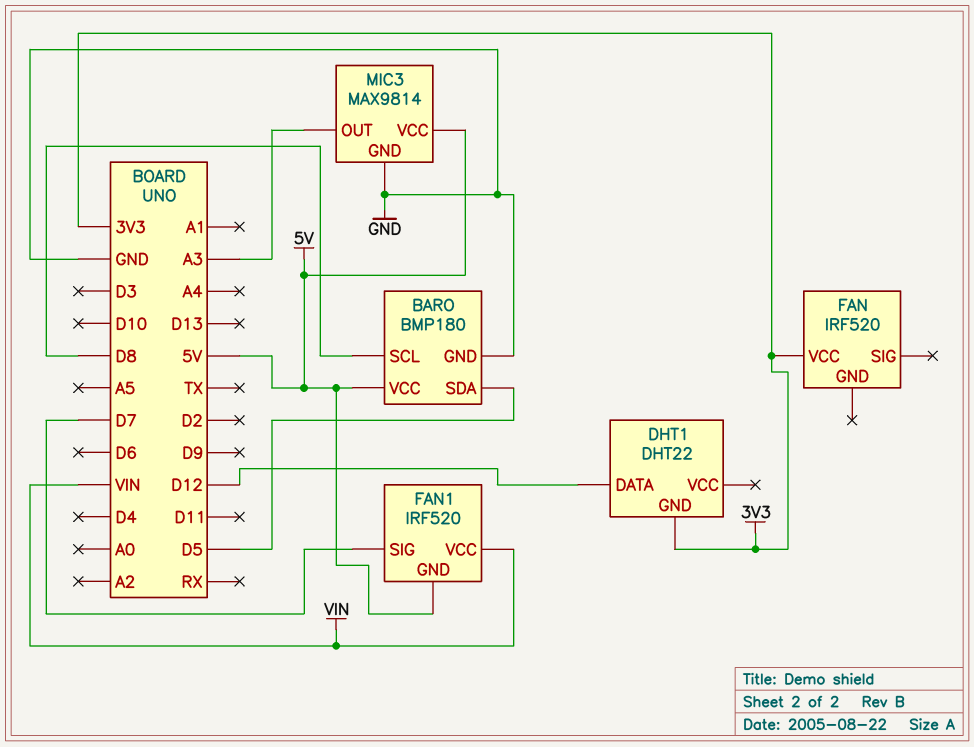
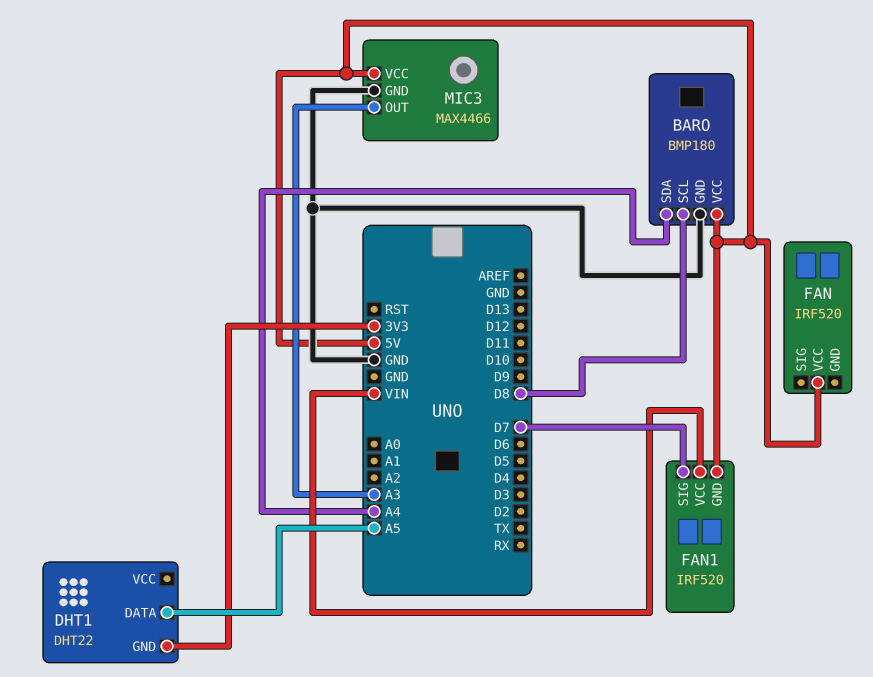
BARO pin SDA: D5 -> A4
DHT1 pin DATA: D12 -> A5
FAN pin VCC: 3V3 -> 5V
MIC3: MAX9814 -> MAX4466

